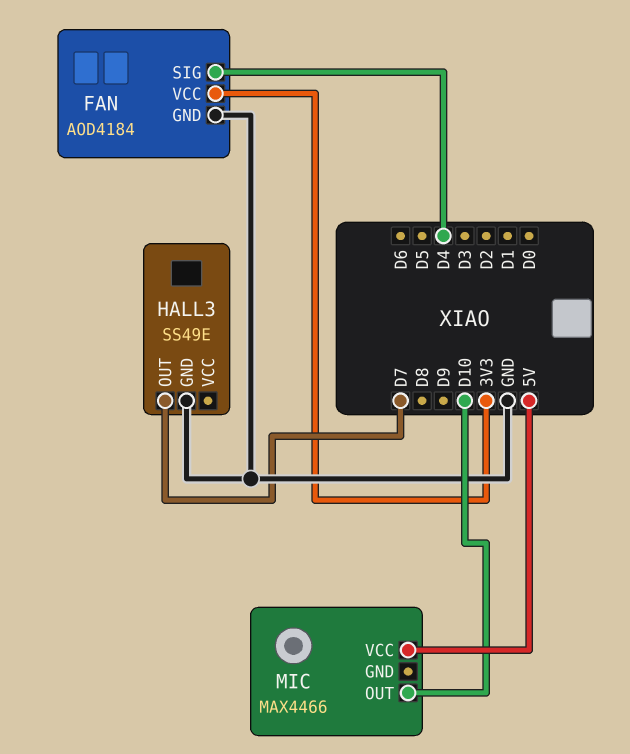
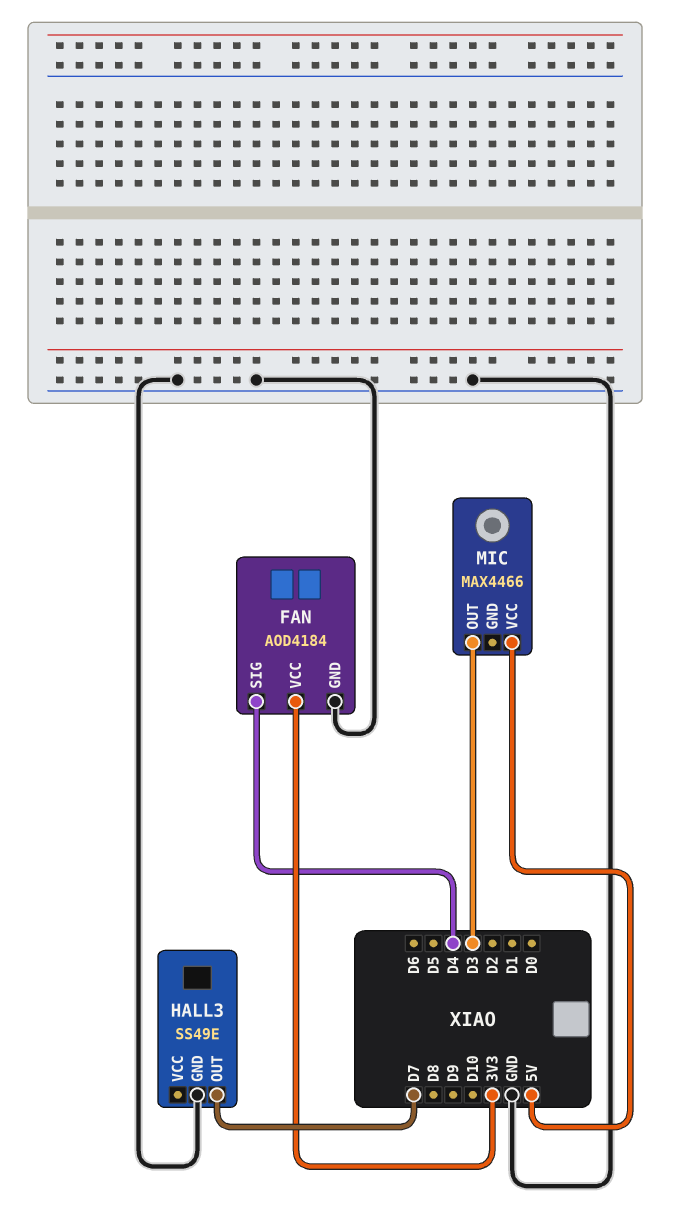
MIC pin OUT: D10 -> D3

